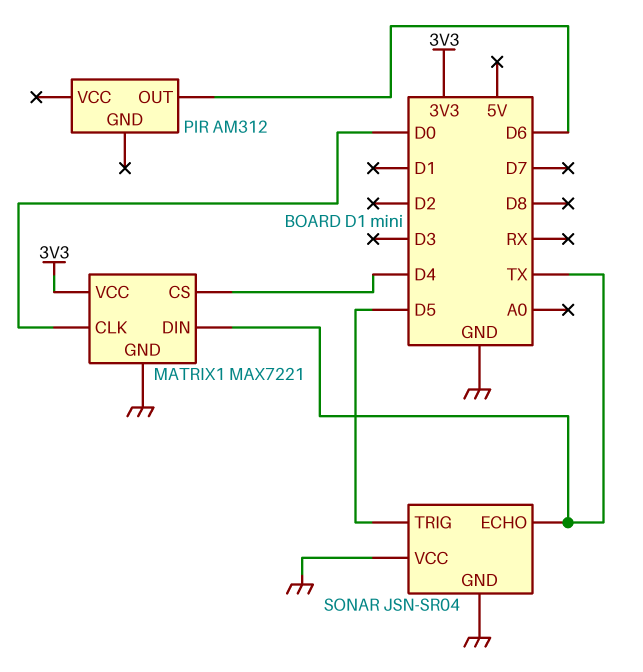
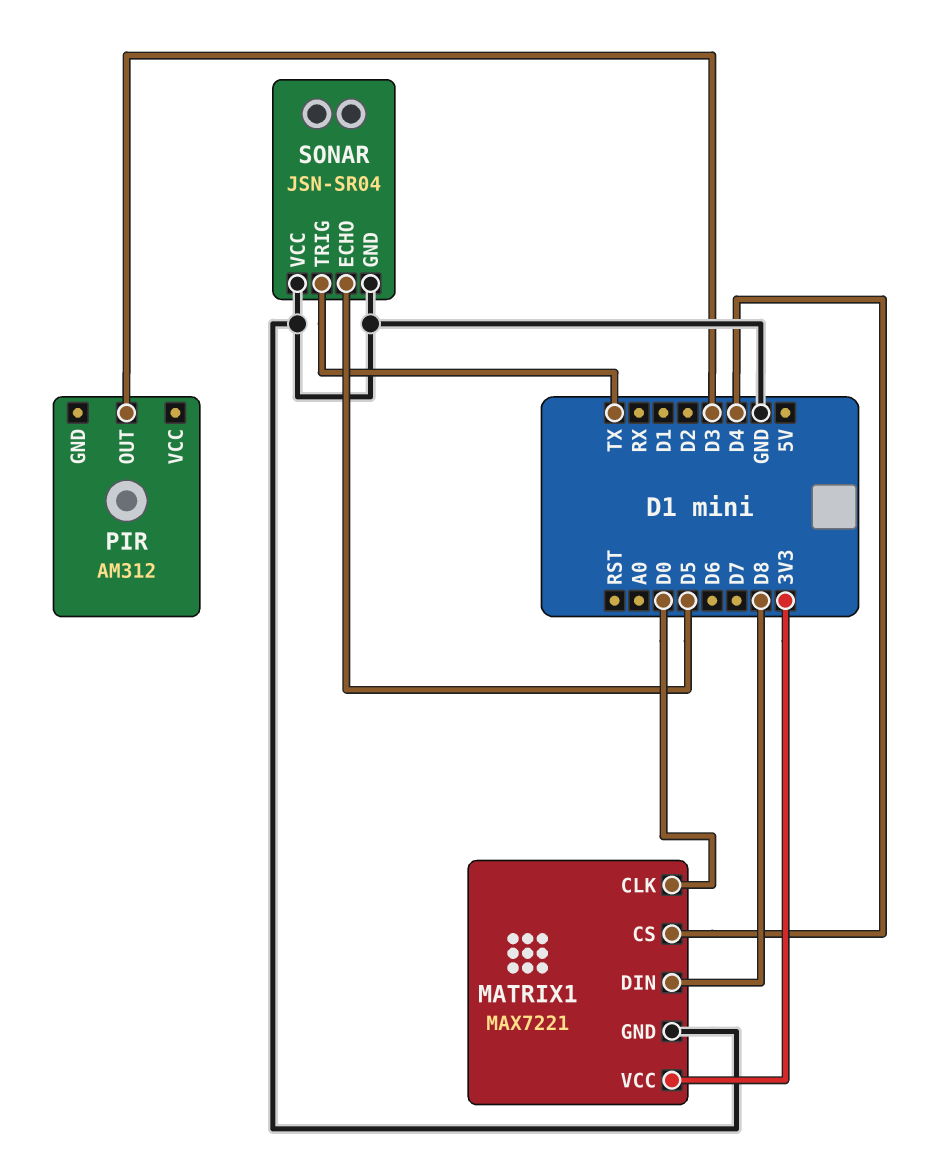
MATRIX1 pin DIN: TX -> D8
PIR pin OUT: D6 -> D3
SONAR pin ECHO: TX -> D5
SONAR pin TRIG: D5 -> TX

